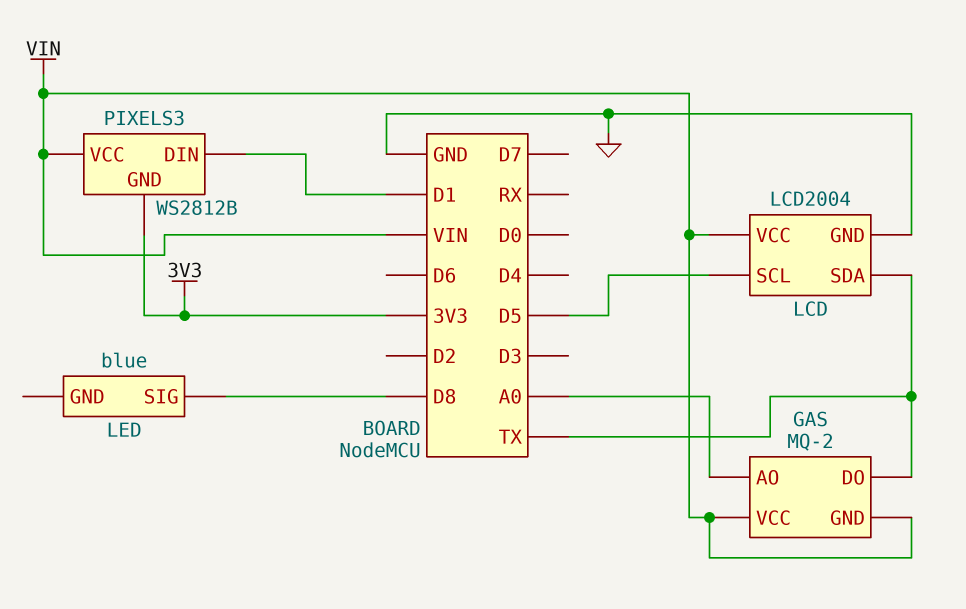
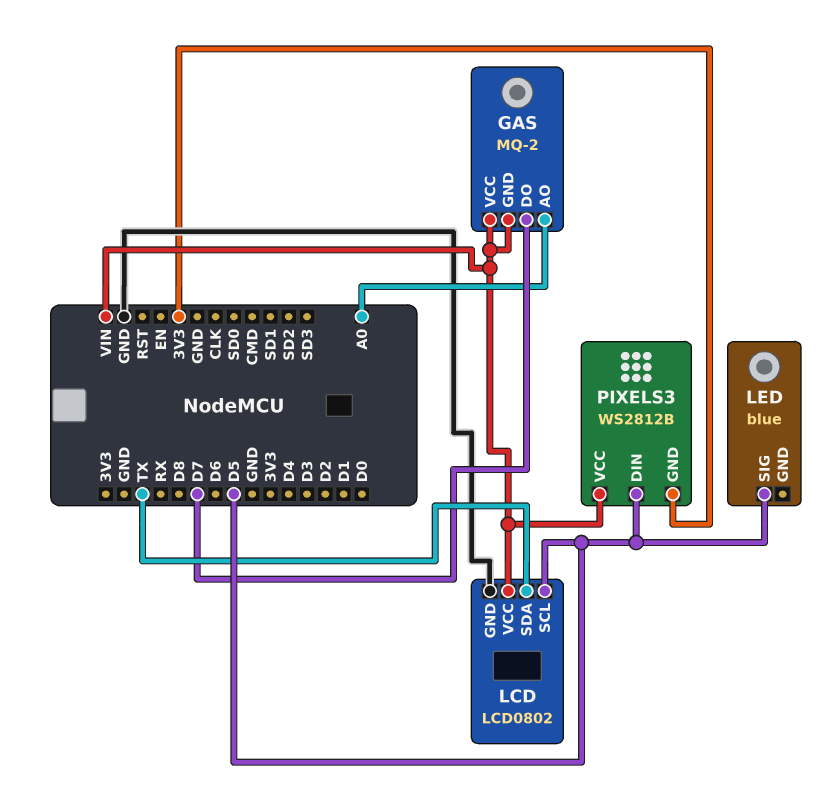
GAS pin DO: TX -> D7
LCD: LCD2004 -> LCD0802
LED pin SIG: D8 -> D5
PIXELS3 pin DIN: D1 -> D5

